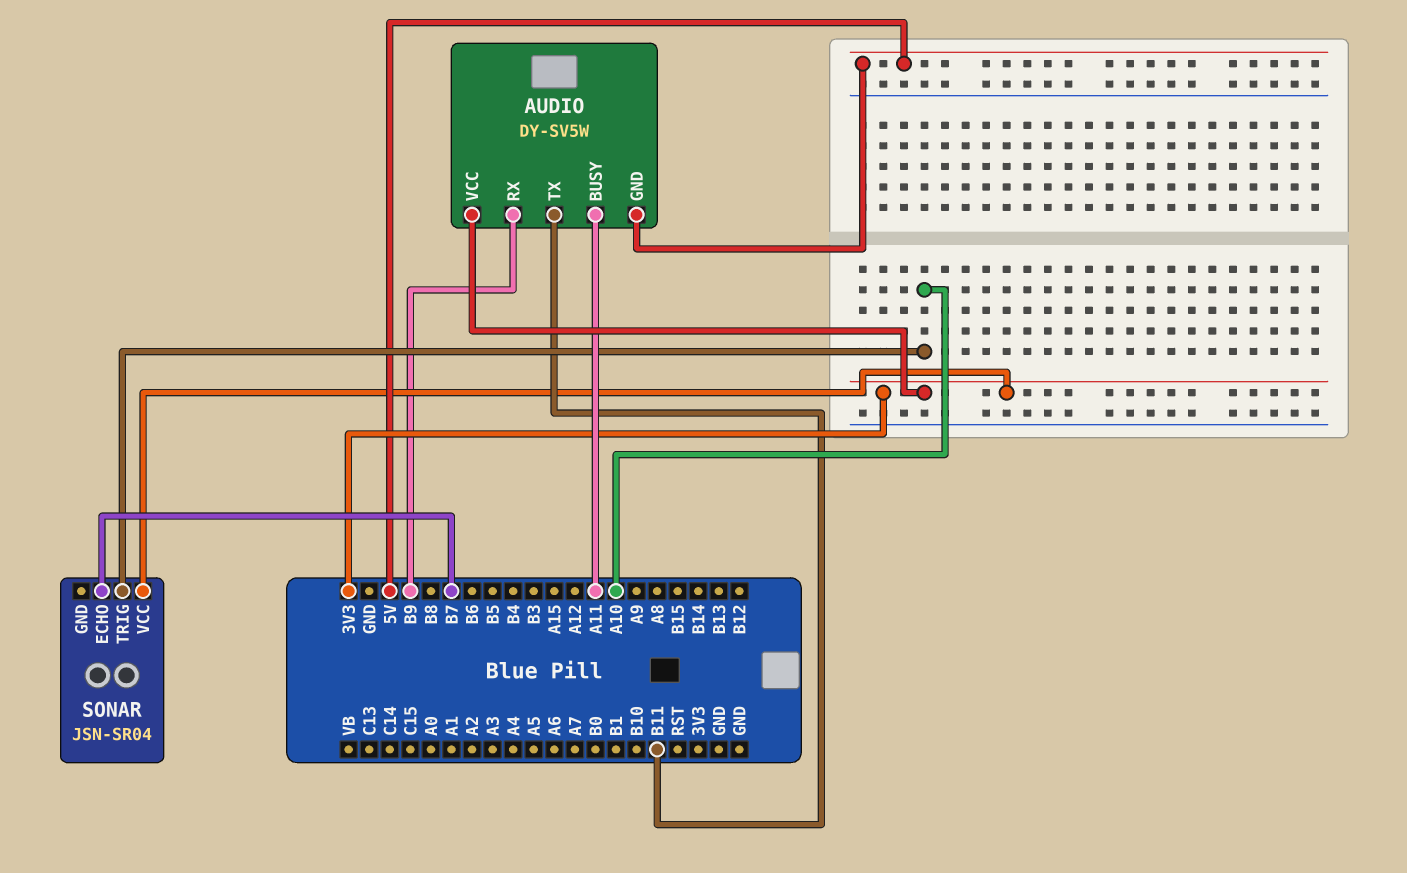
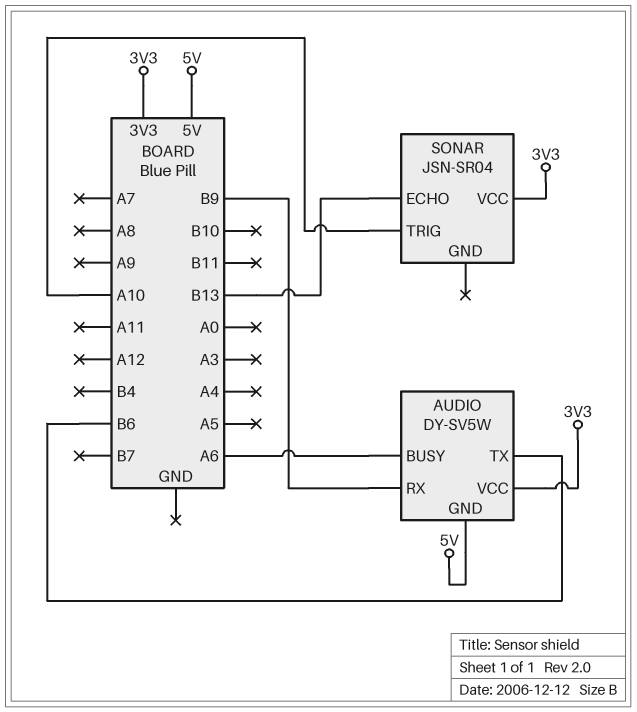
AUDIO pin BUSY: A11 -> A6
AUDIO pin TX: B11 -> B6
SONAR pin ECHO: B7 -> B13

